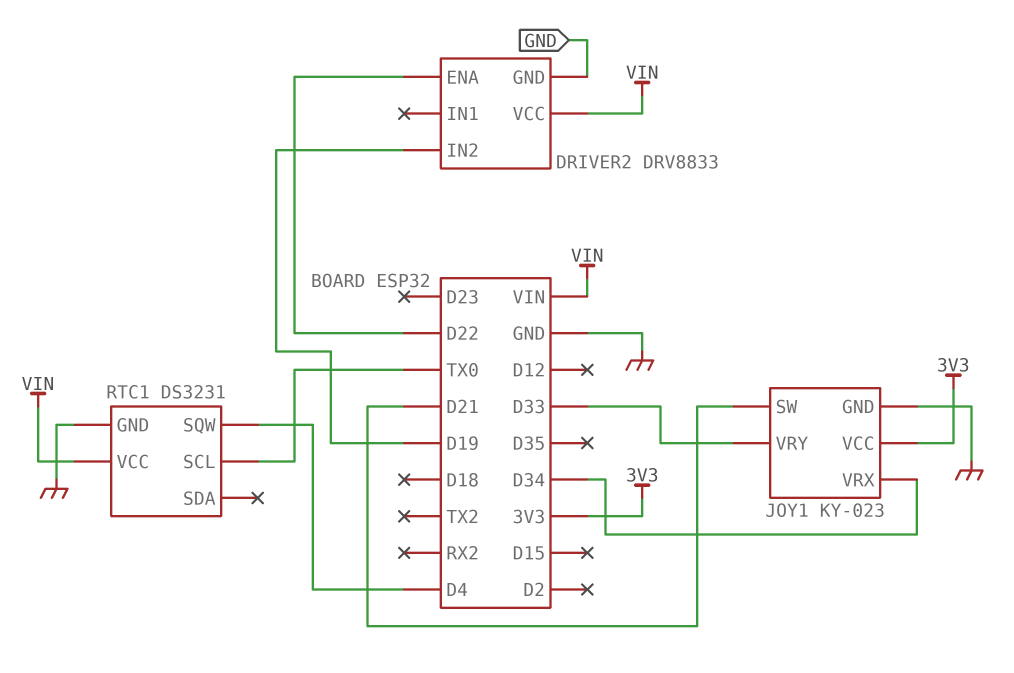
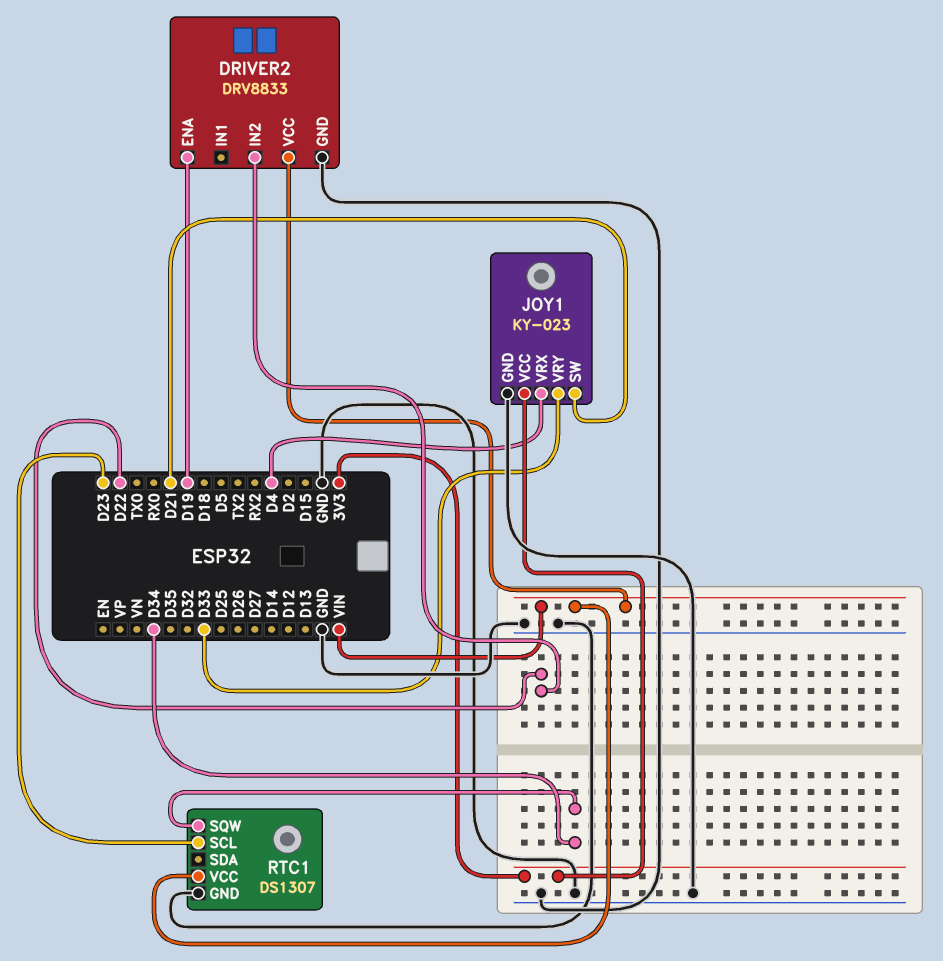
DRIVER2 pin ENA: D22 -> D19
DRIVER2 pin IN2: D19 -> D22
JOY1 pin VRX: D34 -> D4
RTC1: DS3231 -> DS1307
RTC1 pin SCL: TX0 -> D23
RTC1 pin SQW: D4 -> D34

